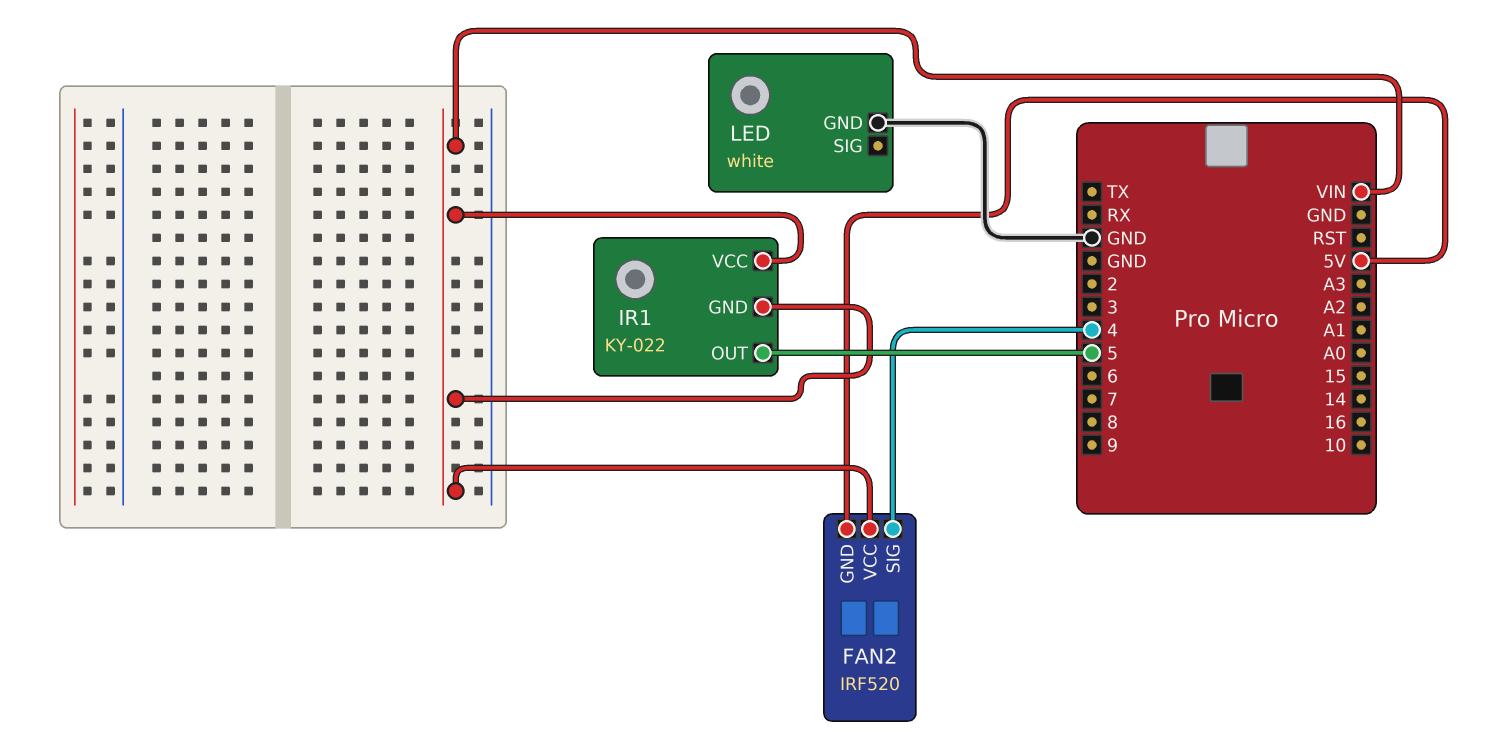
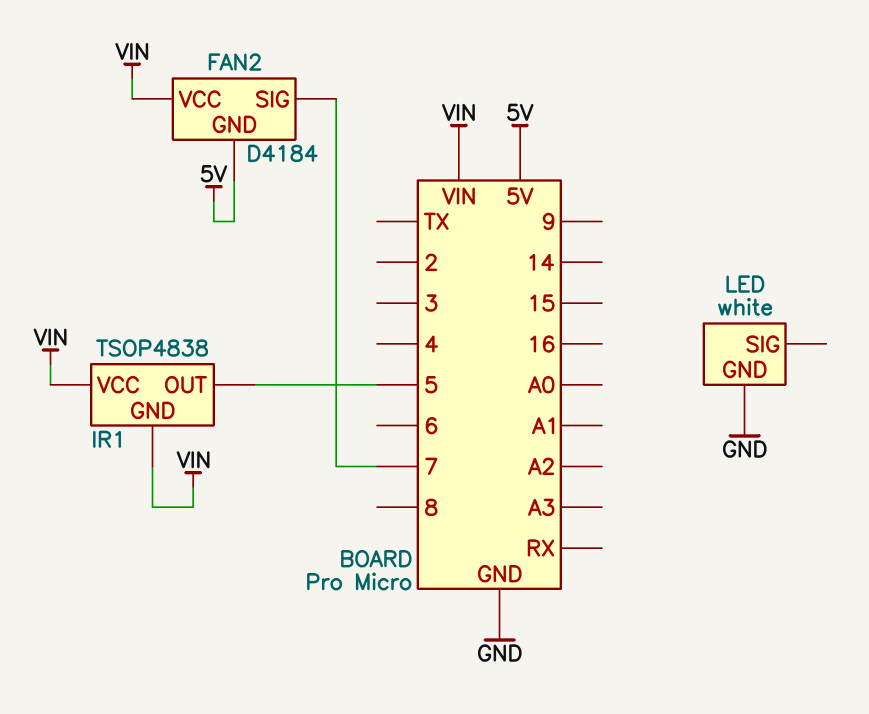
FAN2: IRF520 -> D4184
FAN2 pin SIG: 4 -> 7
IR1: KY-022 -> TSOP4838

